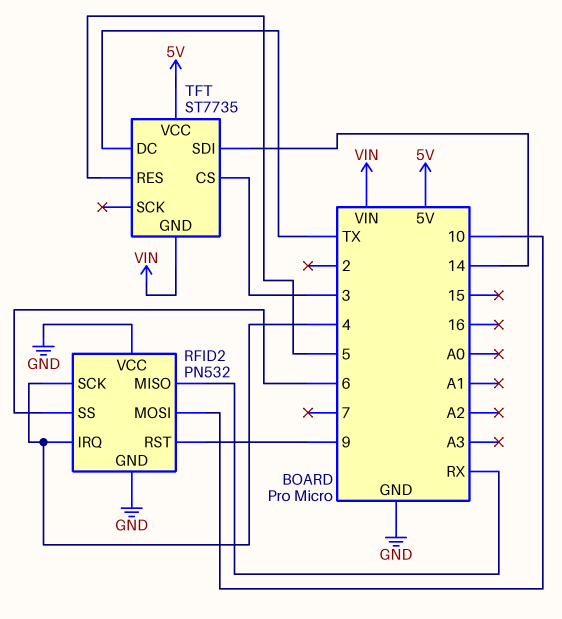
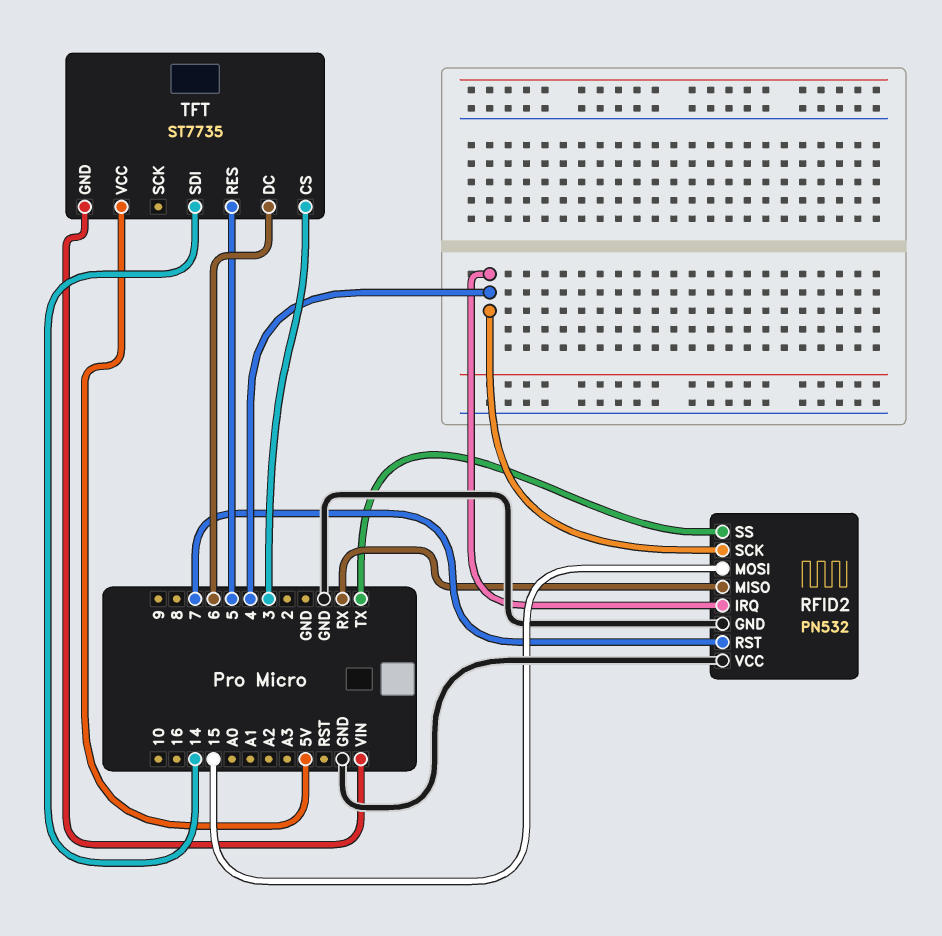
RFID2 pin MOSI: 10 -> 15
RFID2 pin RST: 9 -> 7
RFID2 pin SS: 6 -> TX
TFT pin DC: TX -> 6

